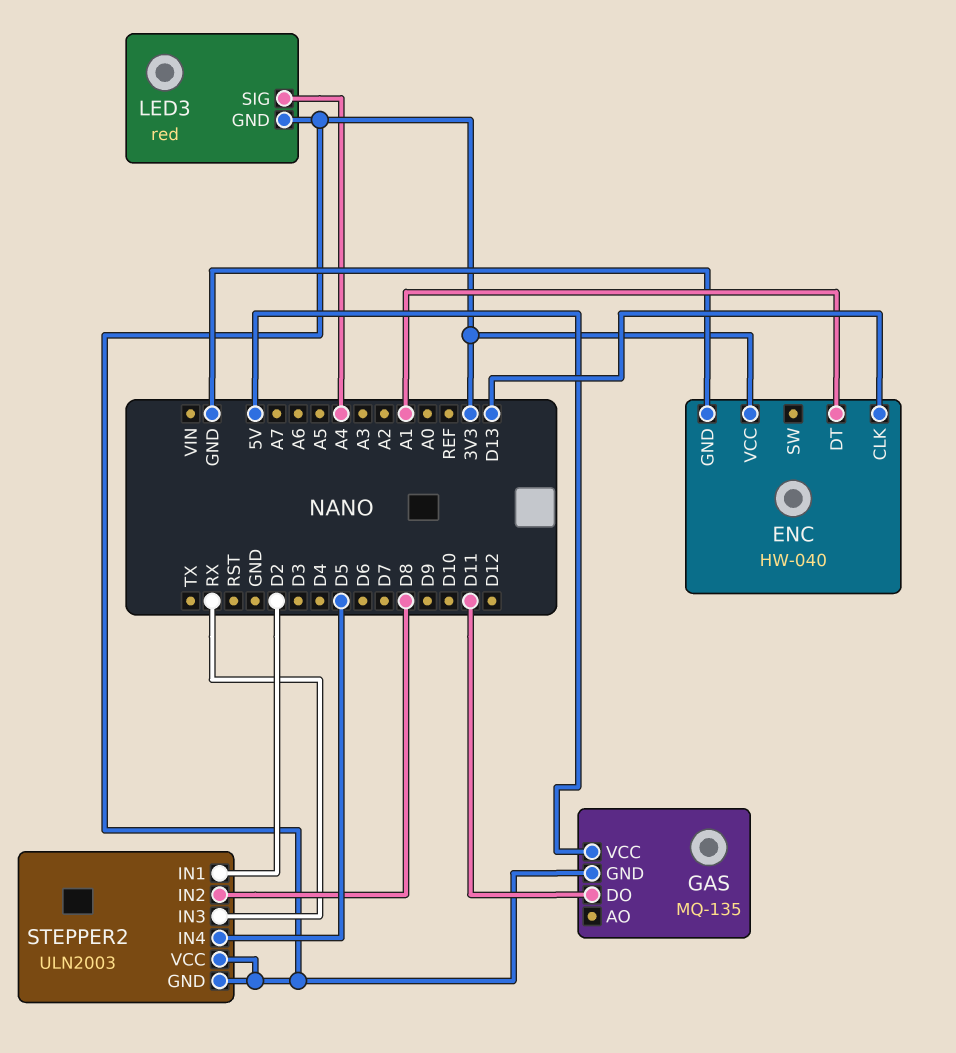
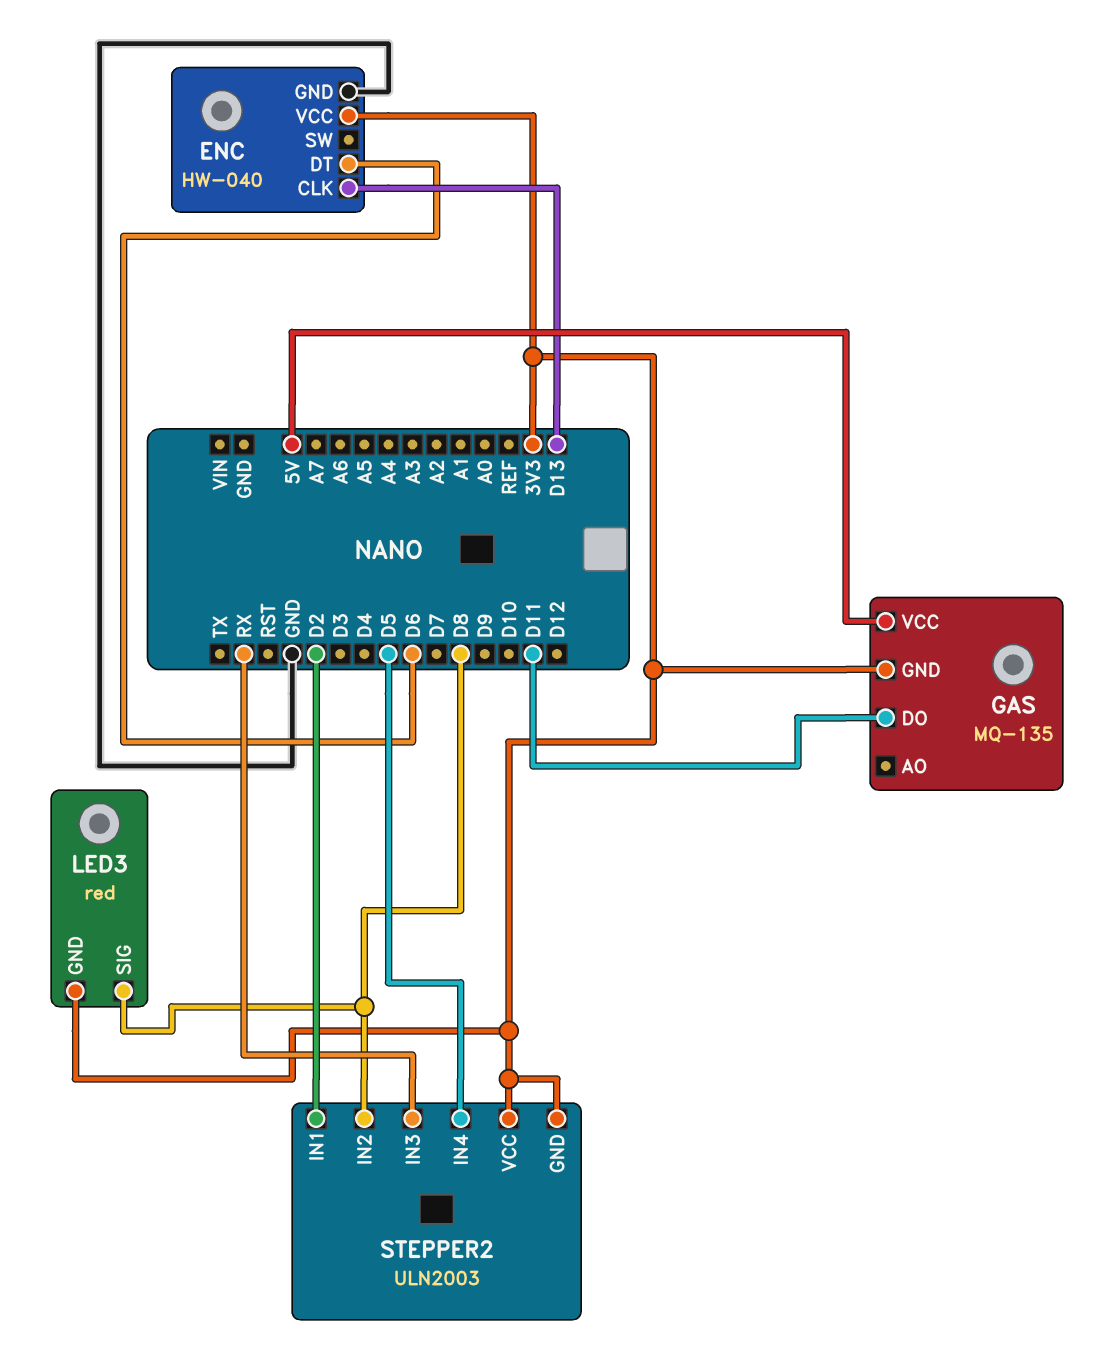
ENC pin DT: A1 -> D6
LED3 pin SIG: A4 -> D8

